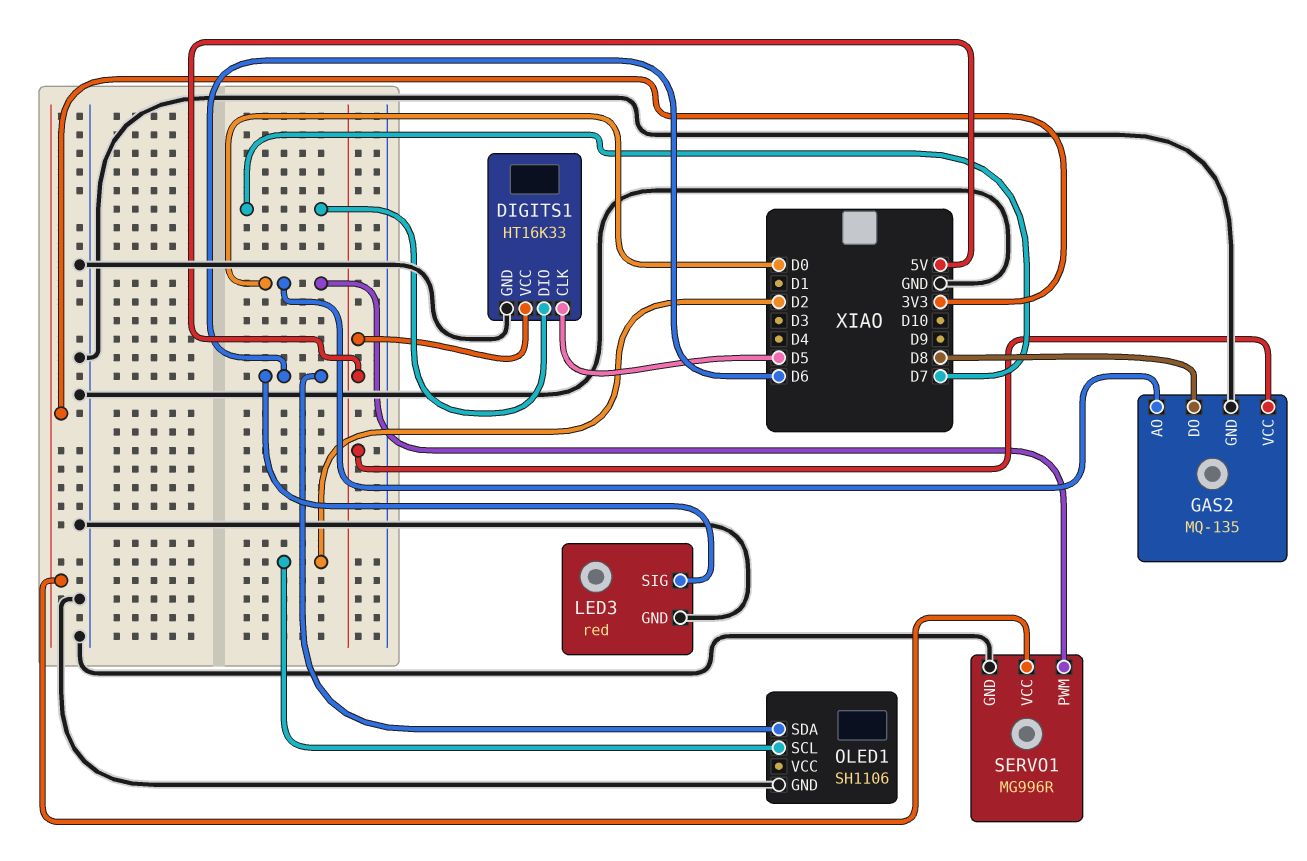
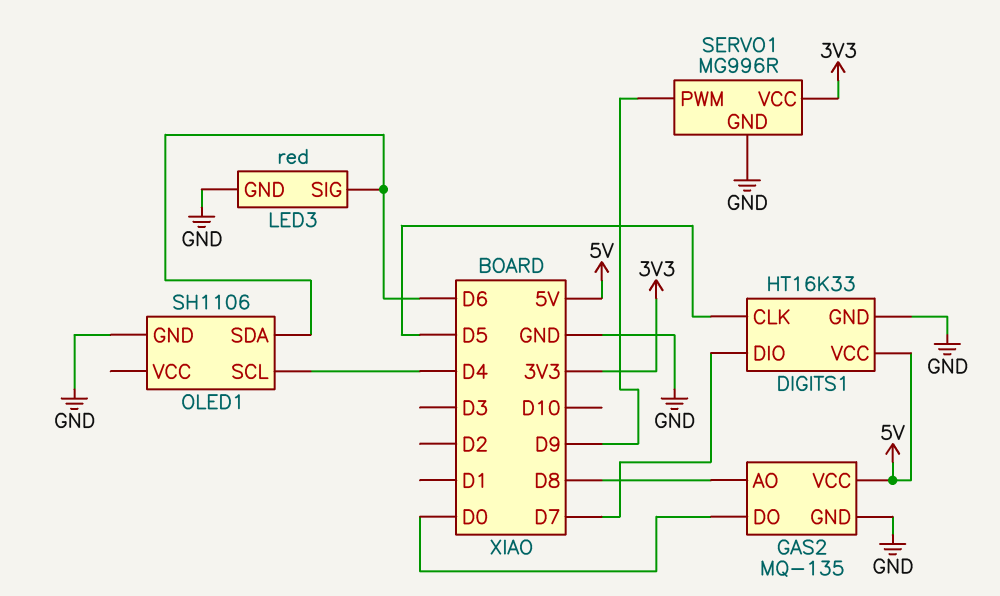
GAS2 pin AO: D0 -> D8
GAS2 pin DO: D8 -> D0
OLED1 pin SCL: D2 -> D4
SERVO1 pin PWM: D0 -> D9

